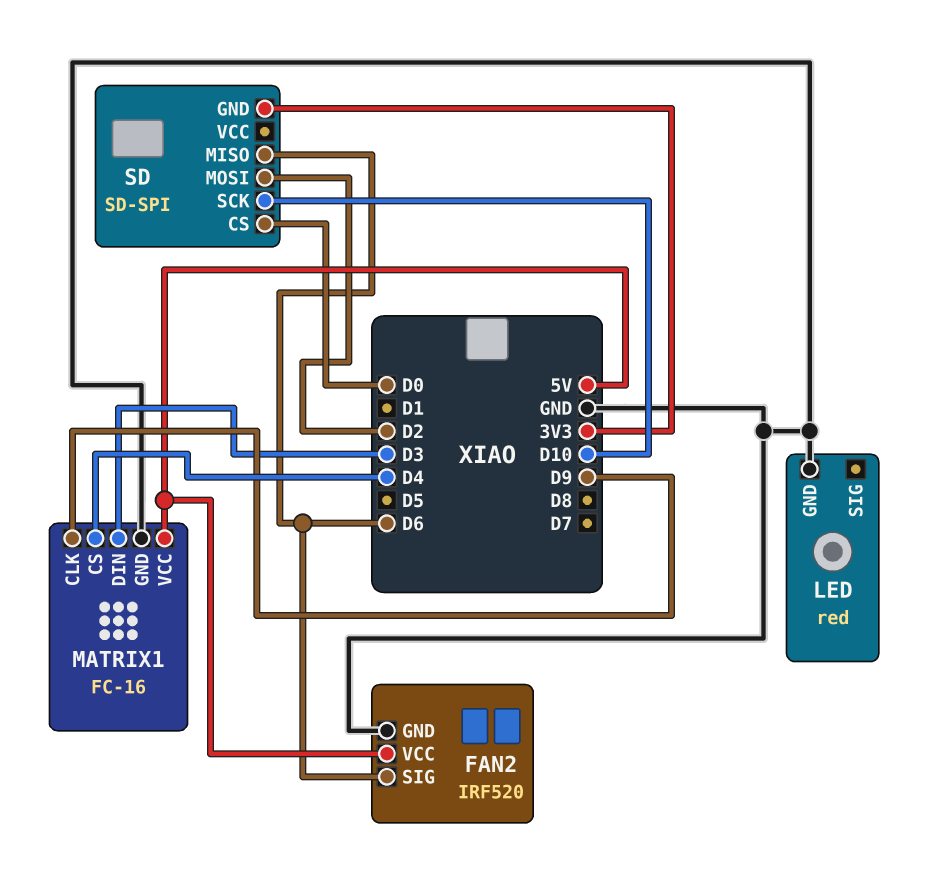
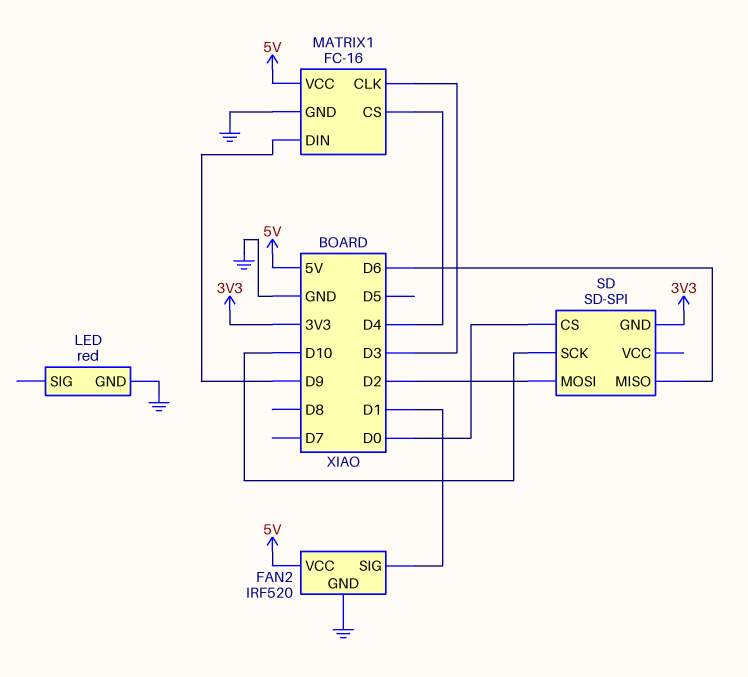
FAN2 pin SIG: D6 -> D1
MATRIX1 pin CLK: D9 -> D3
MATRIX1 pin DIN: D3 -> D9

